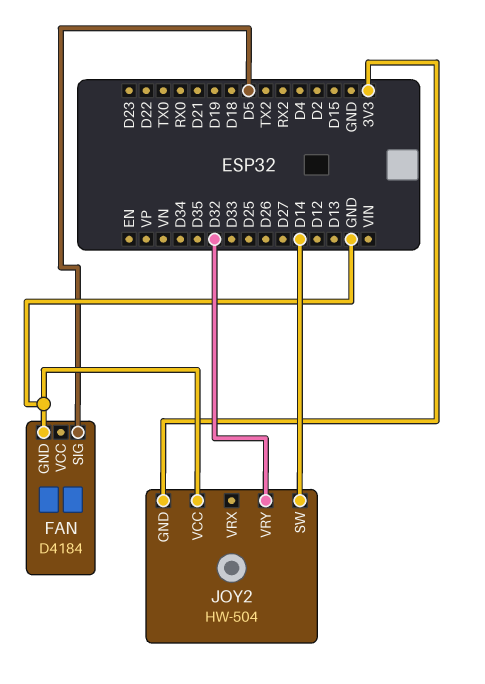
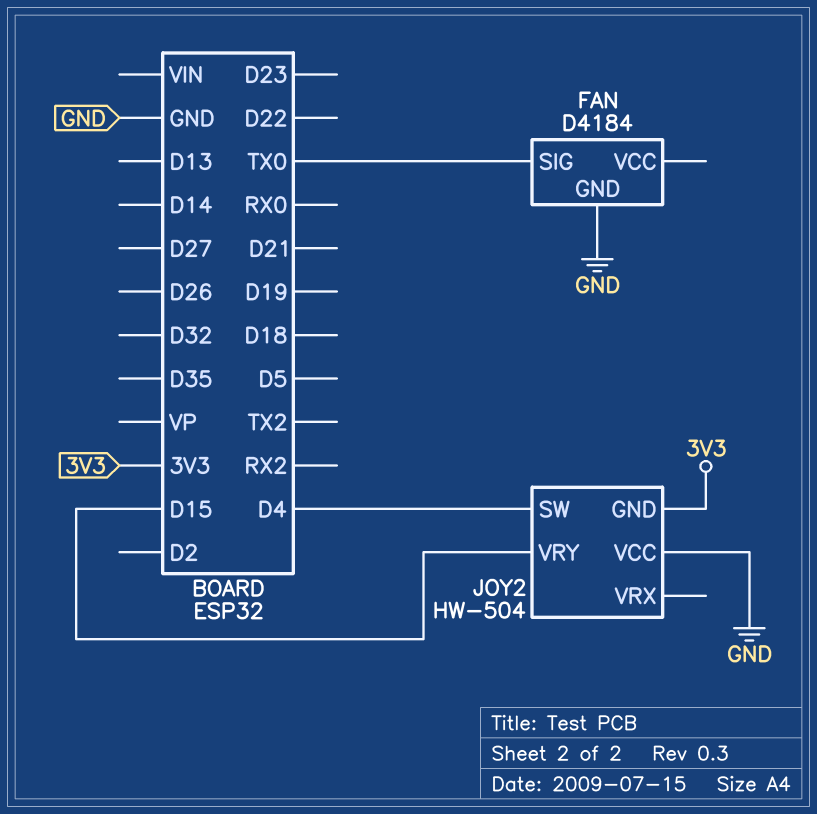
FAN pin SIG: D5 -> TX0
JOY2 pin SW: D14 -> D4
JOY2 pin VRY: D32 -> D15

